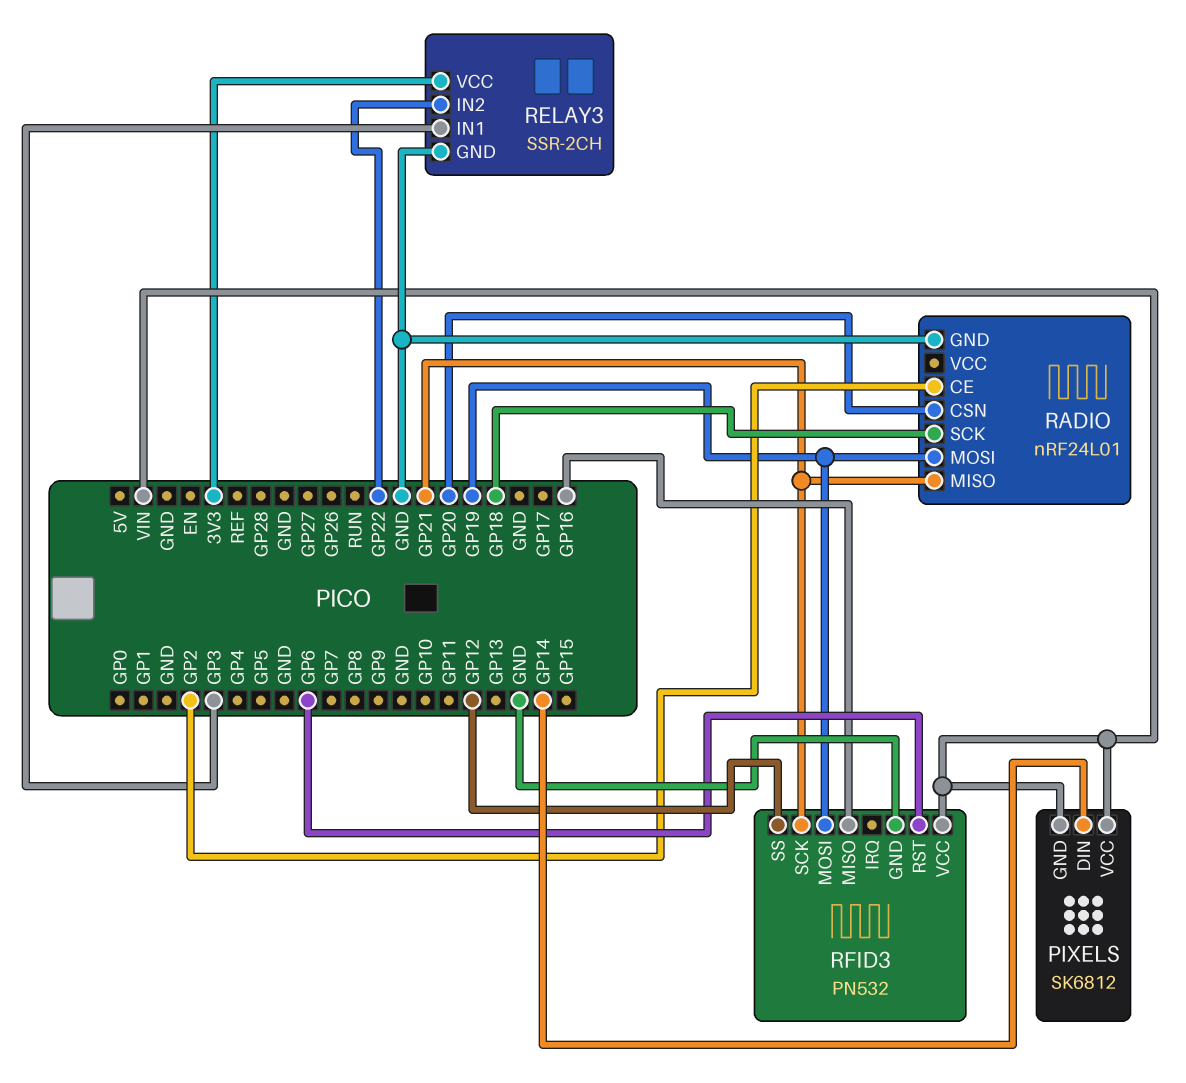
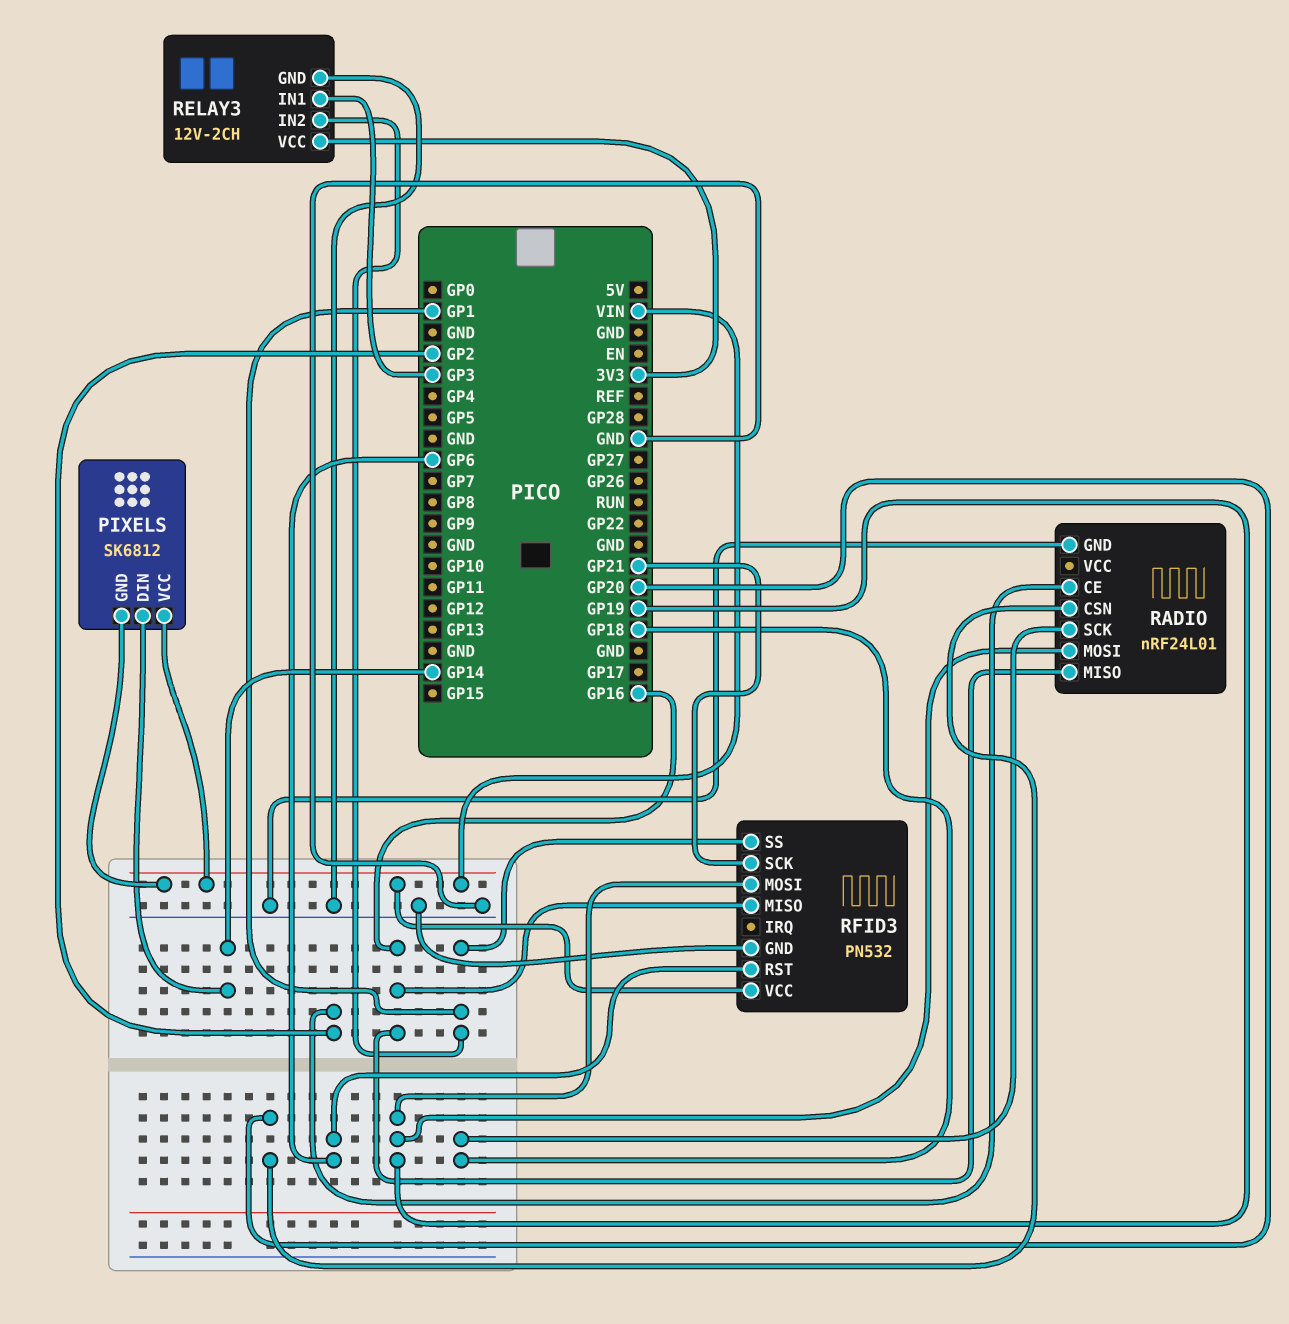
RADIO pin MISO: GP21 -> GP16
RELAY3: SSR-2CH -> 12V-2CH
RELAY3 pin IN2: GP22 -> GP1
RFID3 pin SS: GP12 -> GP1

